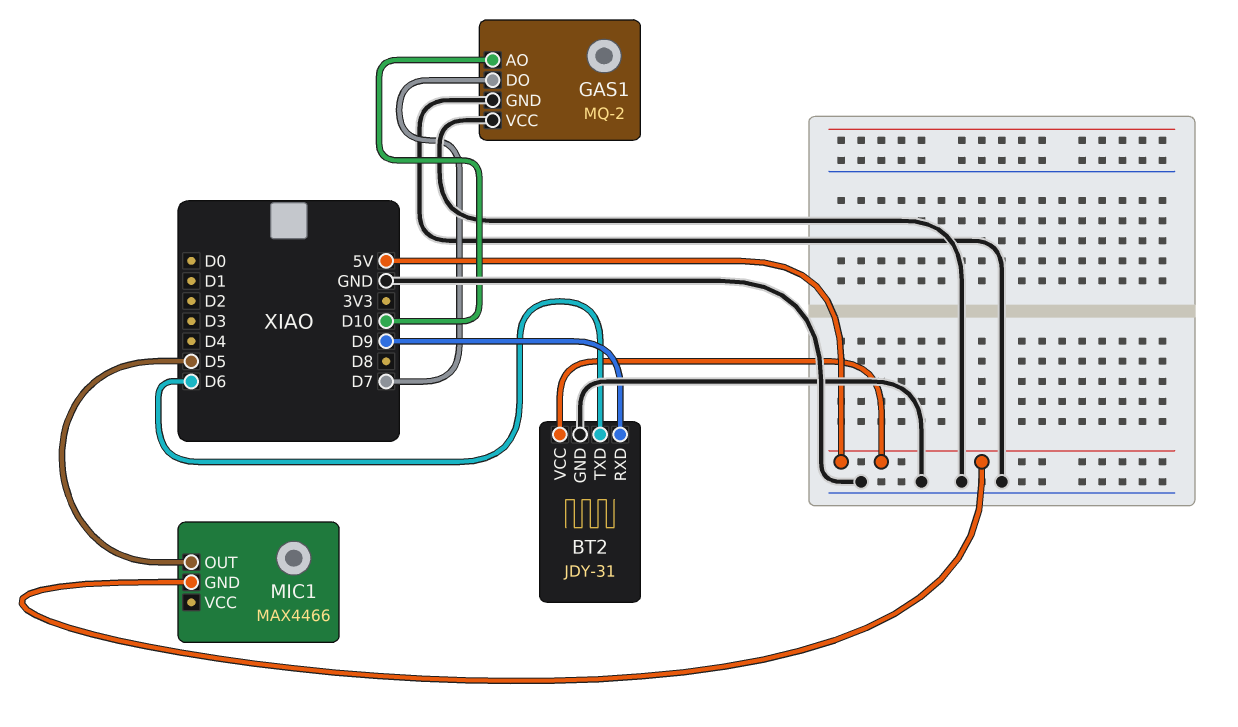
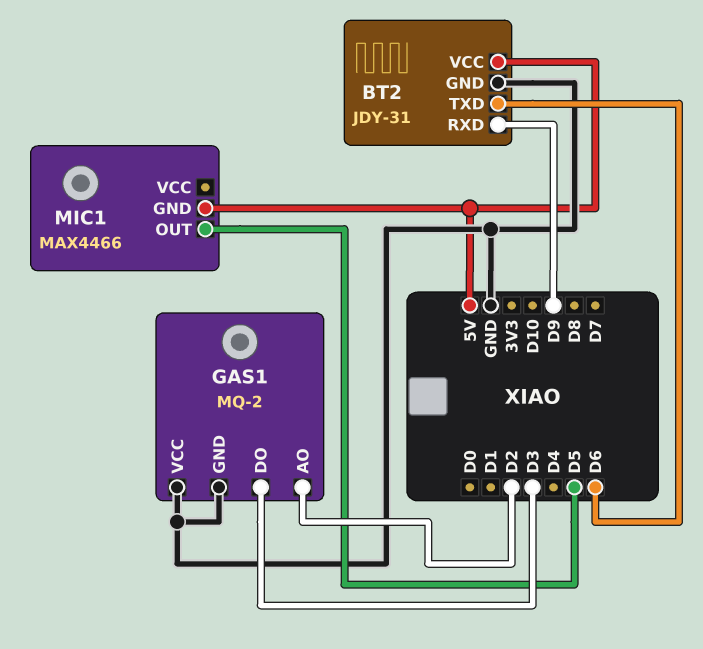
GAS1 pin AO: D10 -> D2
GAS1 pin DO: D7 -> D3

